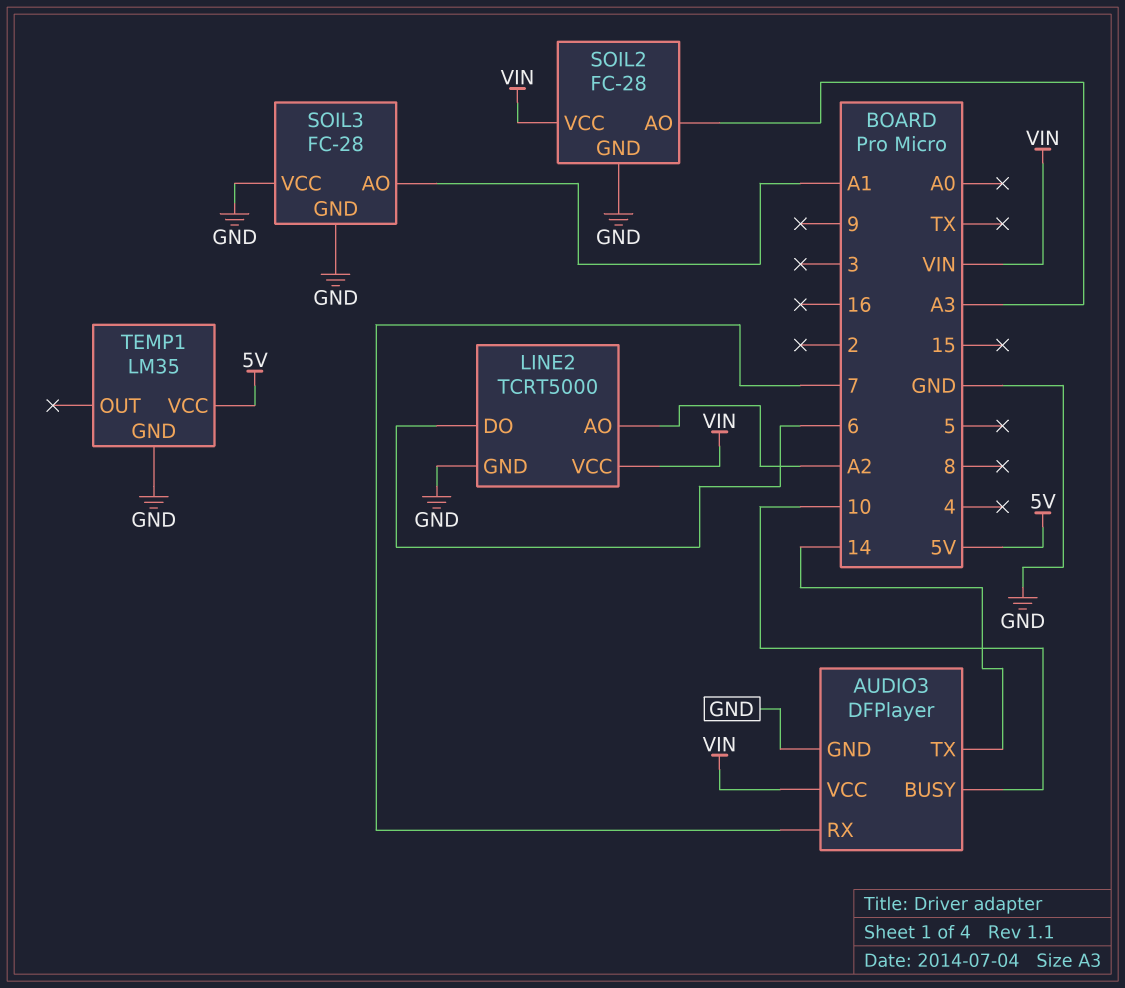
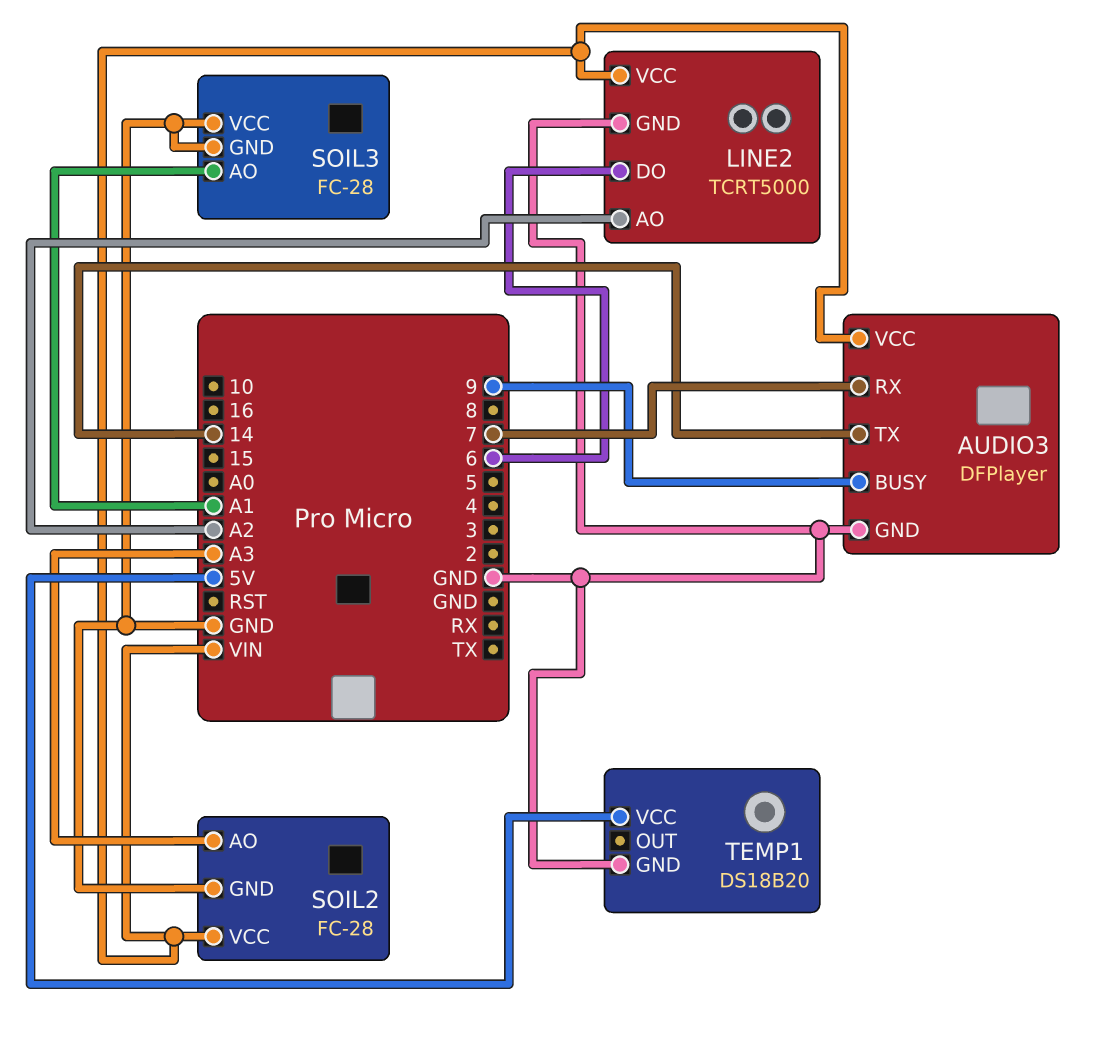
AUDIO3 pin BUSY: 10 -> 9
TEMP1: LM35 -> DS18B20

